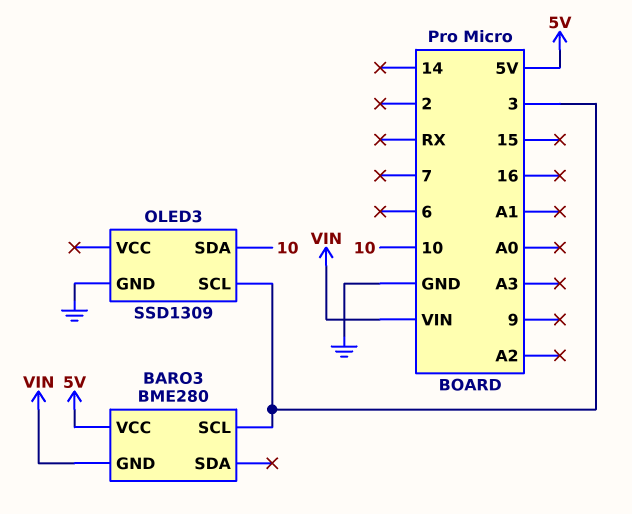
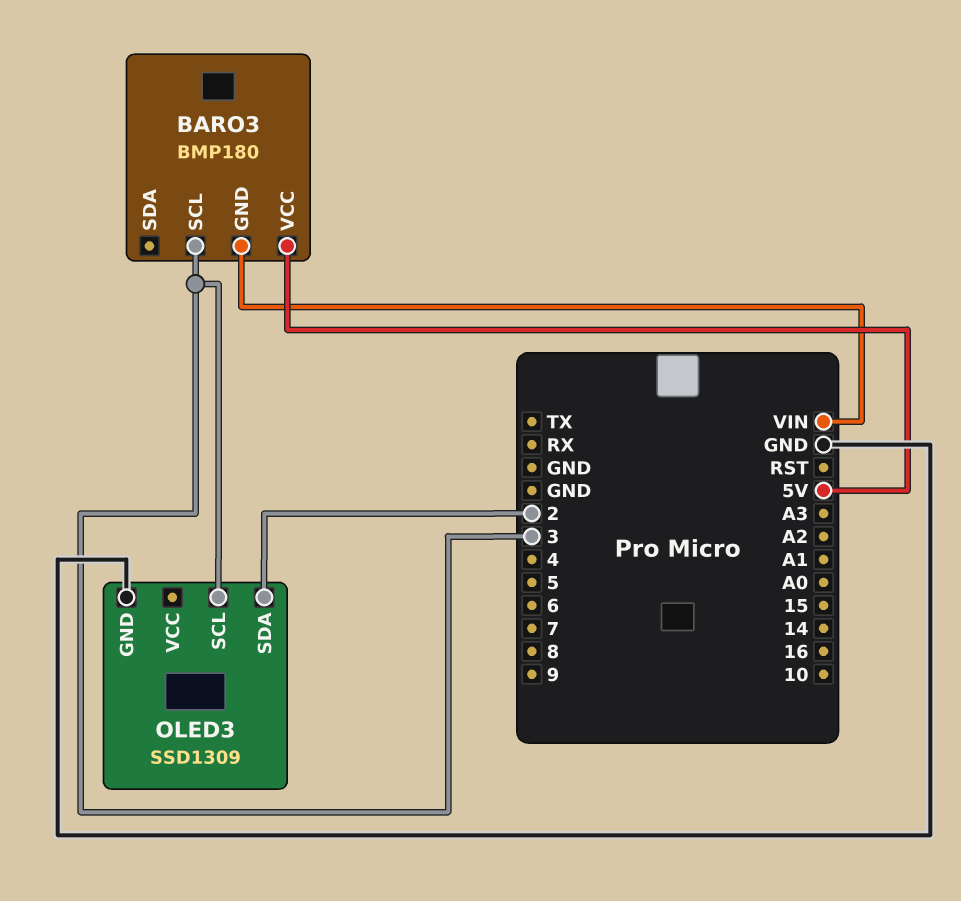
BARO3: BME280 -> BMP180
OLED3 pin SDA: 10 -> 2

